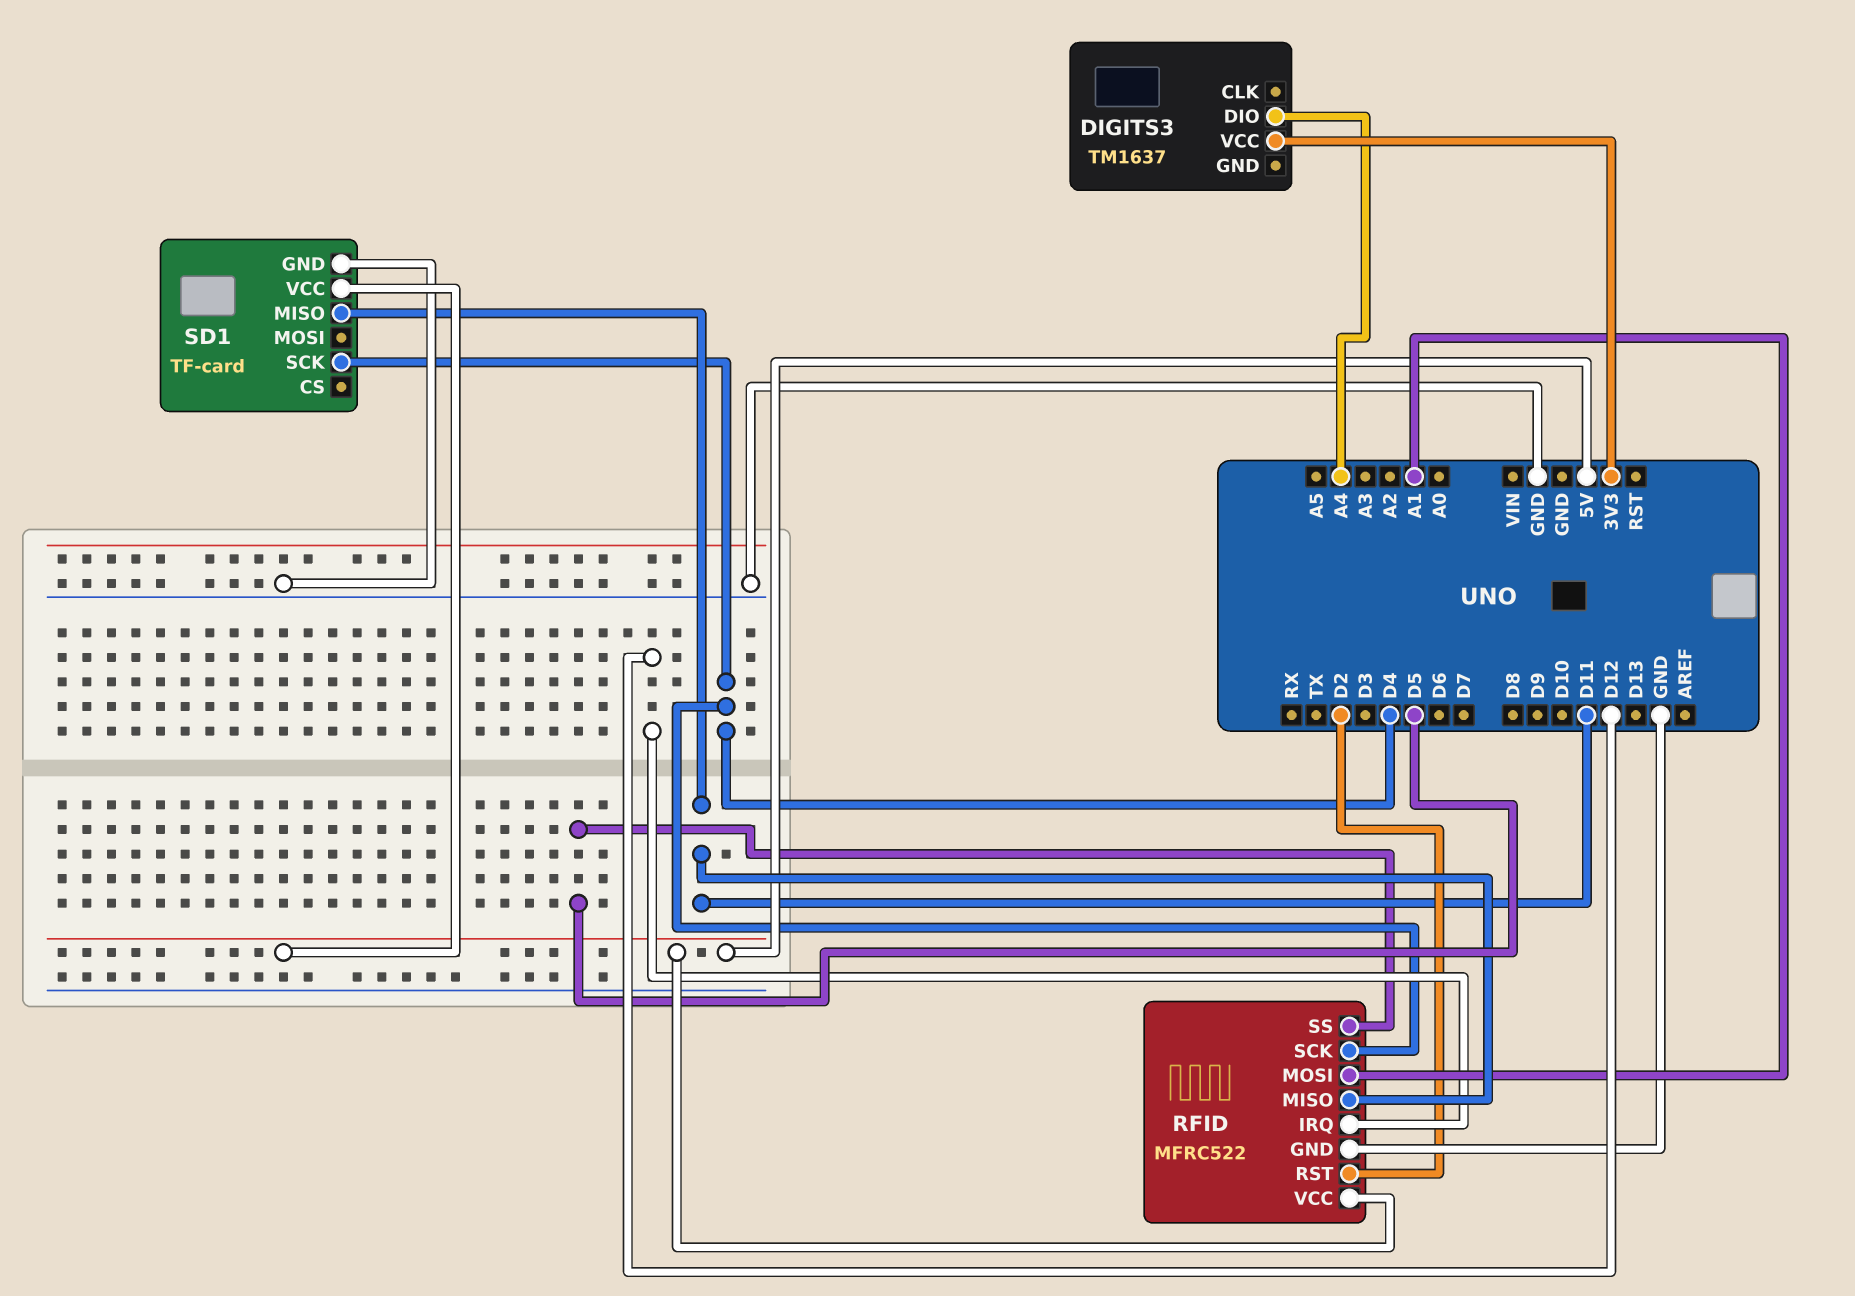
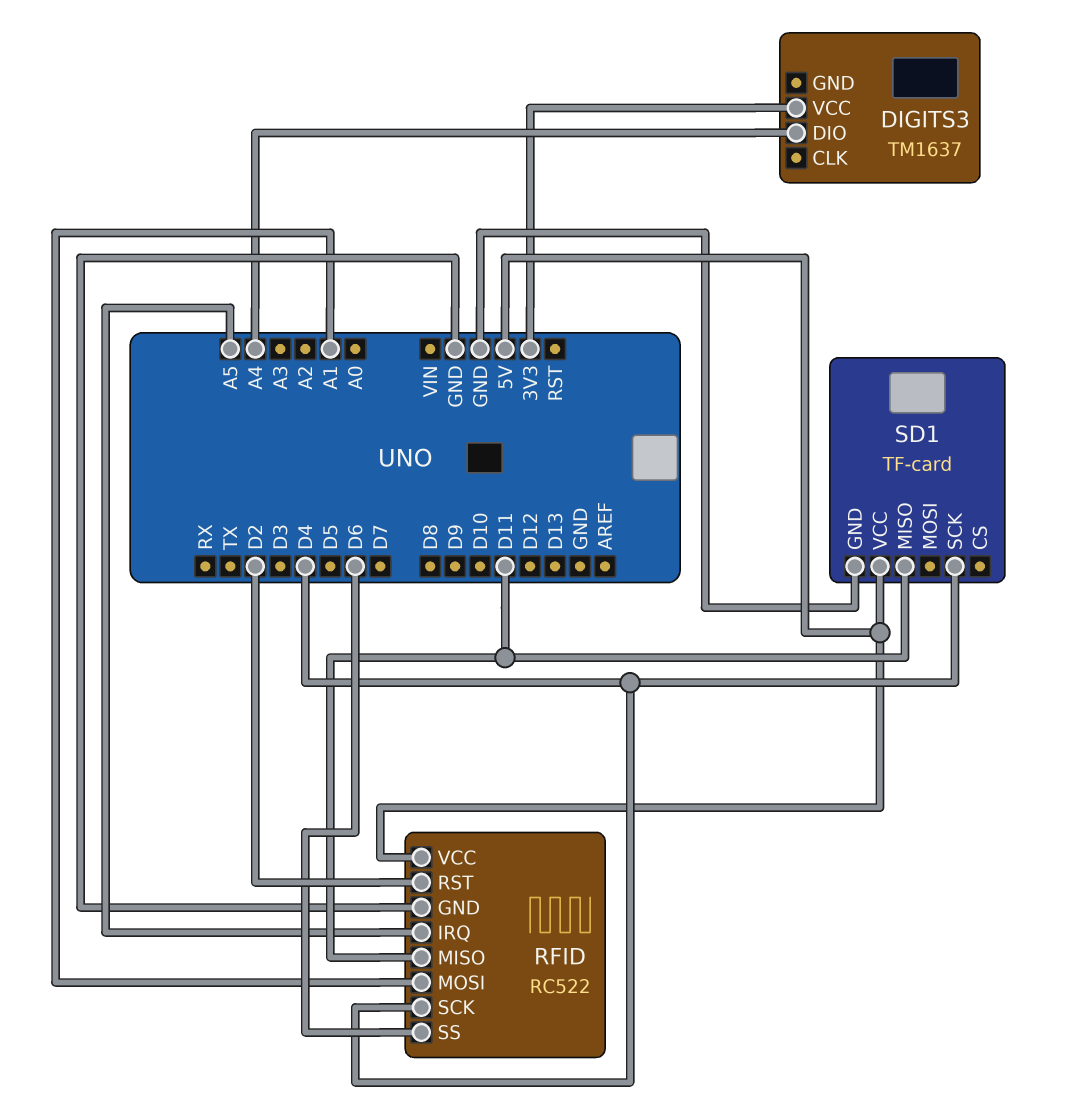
RFID: MFRC522 -> RC522
RFID pin IRQ: D12 -> A5
RFID pin SS: D5 -> D6

